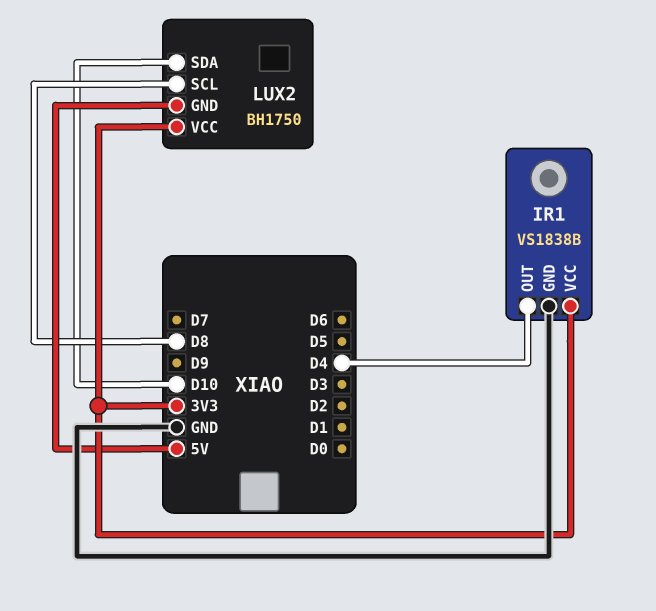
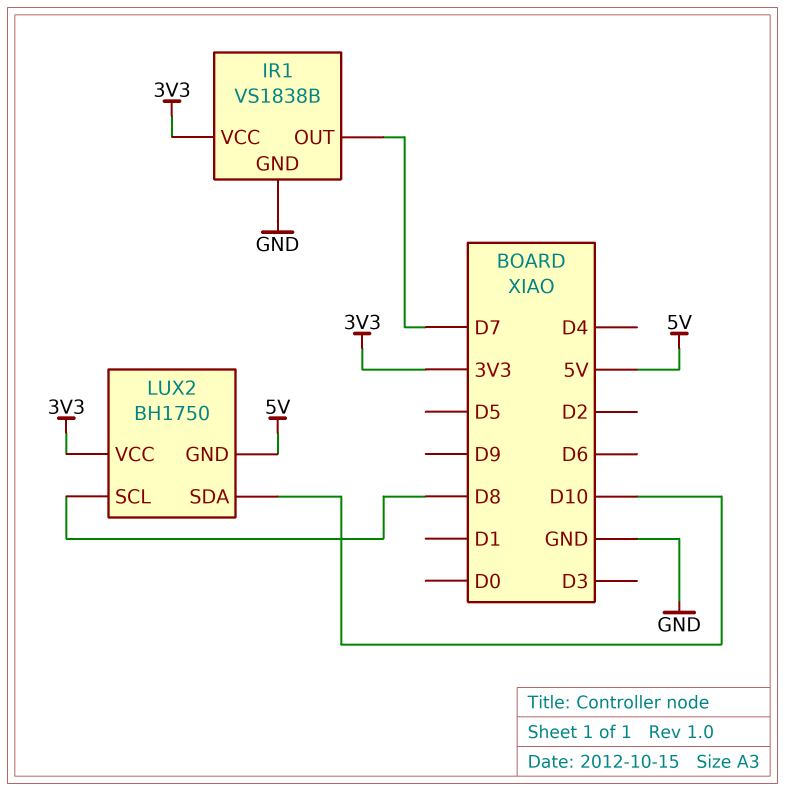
IR1 pin OUT: D4 -> D7

